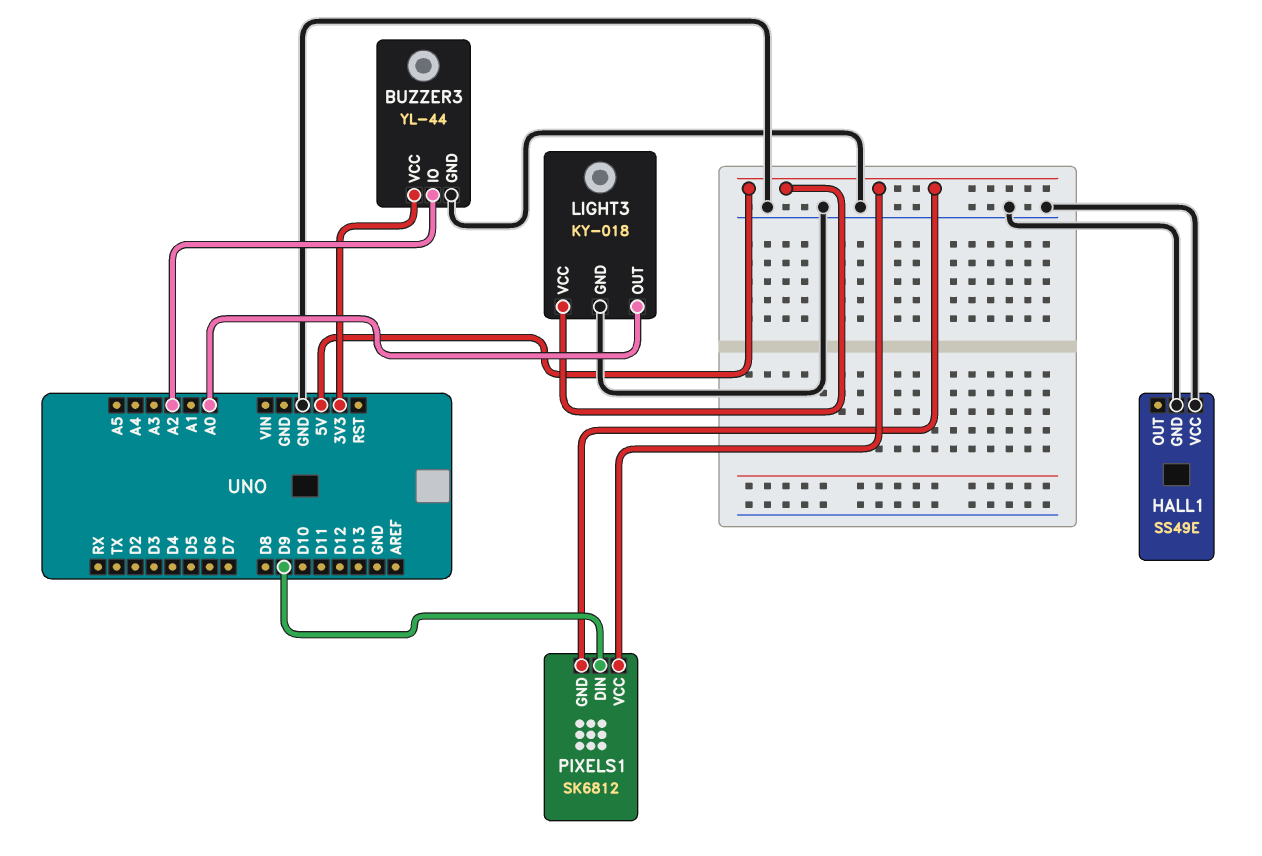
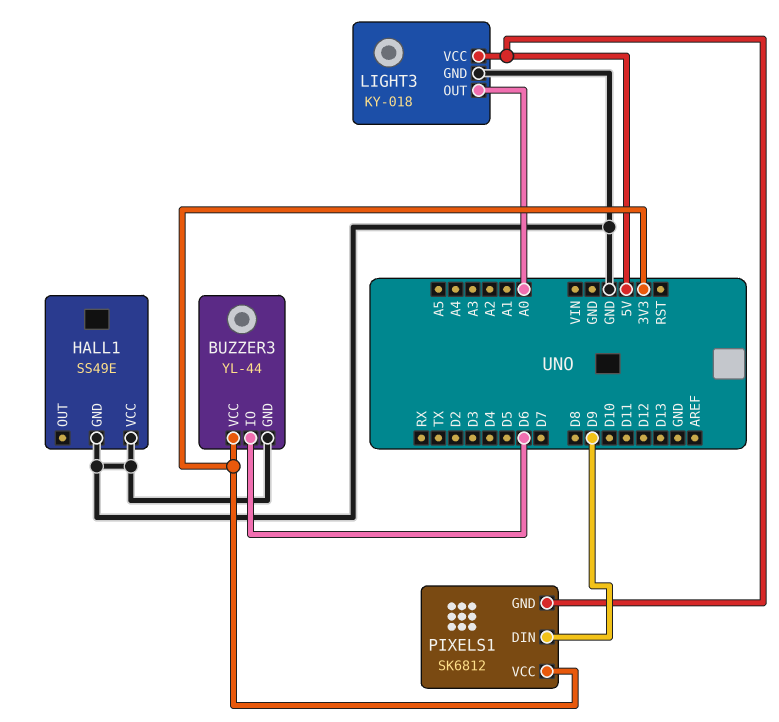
BUZZER3 pin IO: A2 -> D6
PIXELS1 pin VCC: 5V -> 3V3

